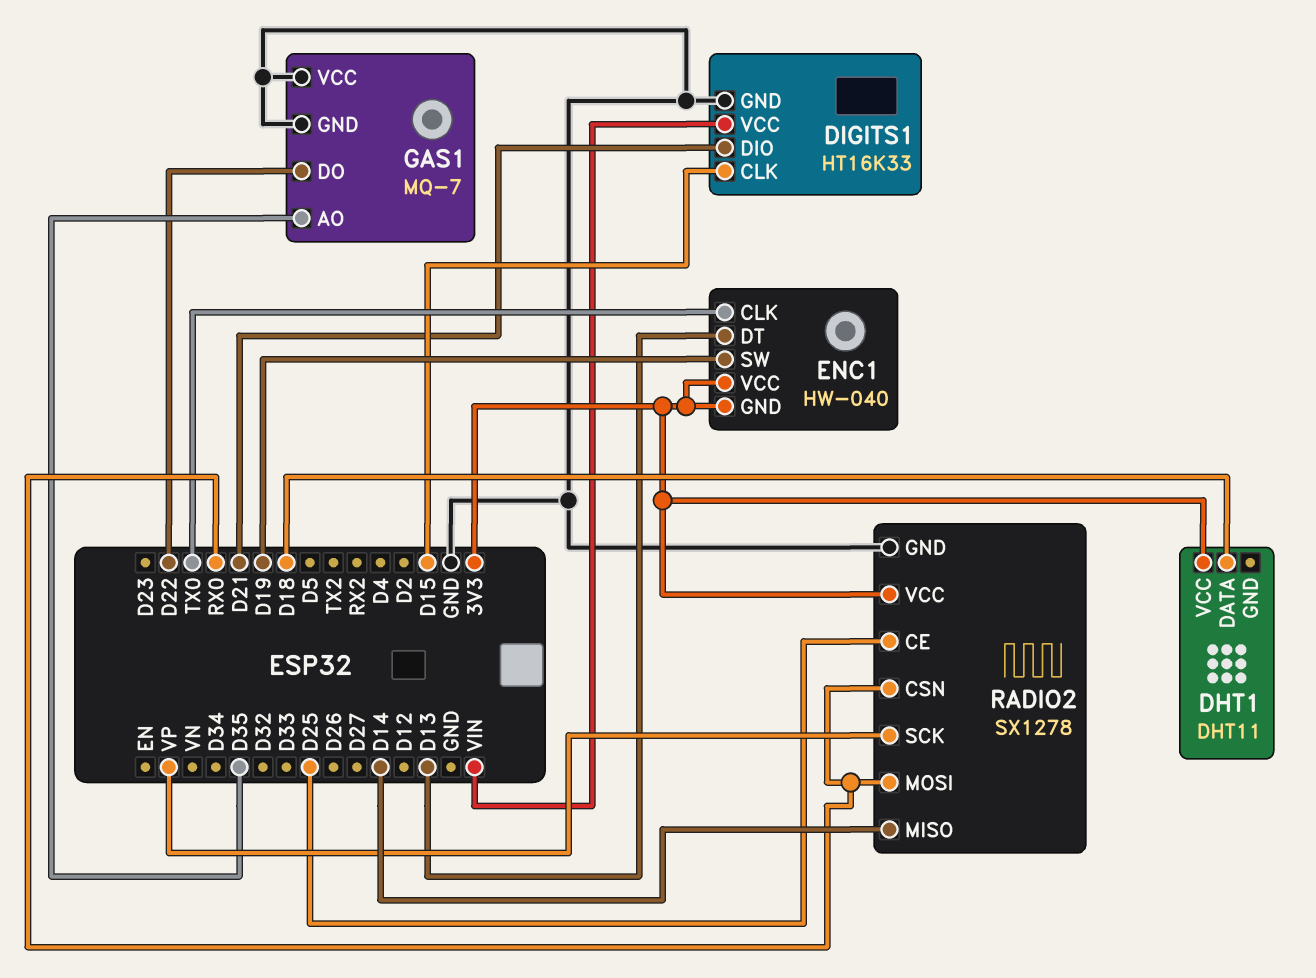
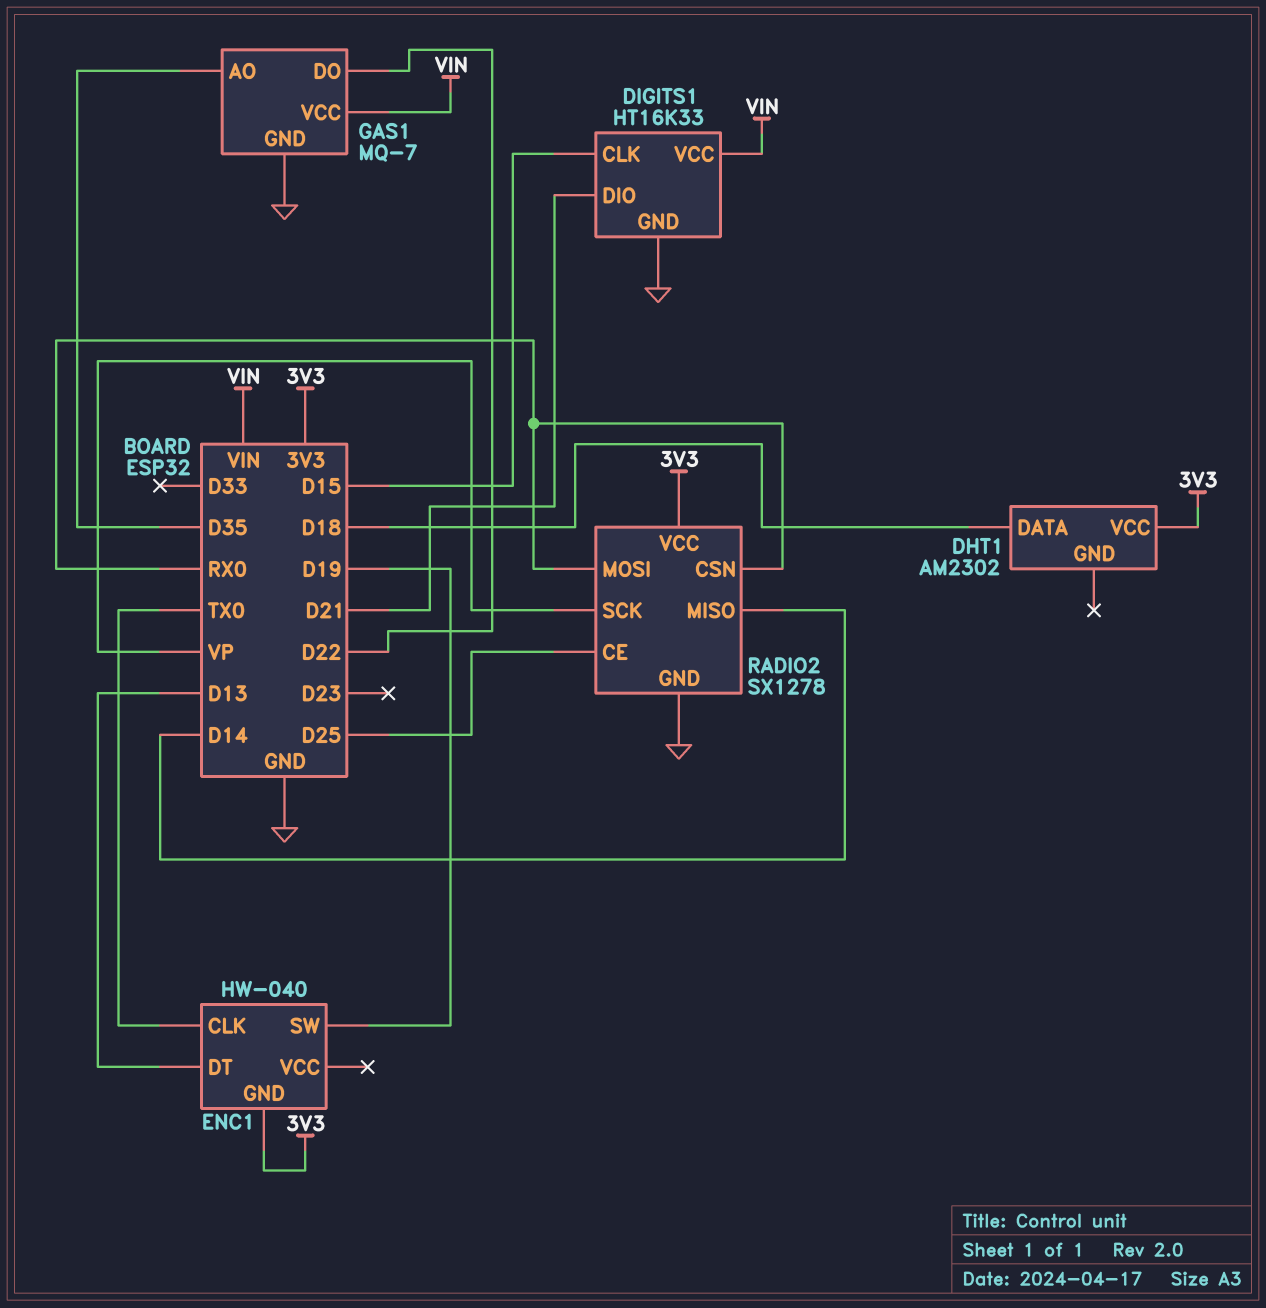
DHT1: DHT11 -> AM2302
ENC1 pin VCC: 3V3 -> none
GAS1 pin VCC: GND -> VIN

